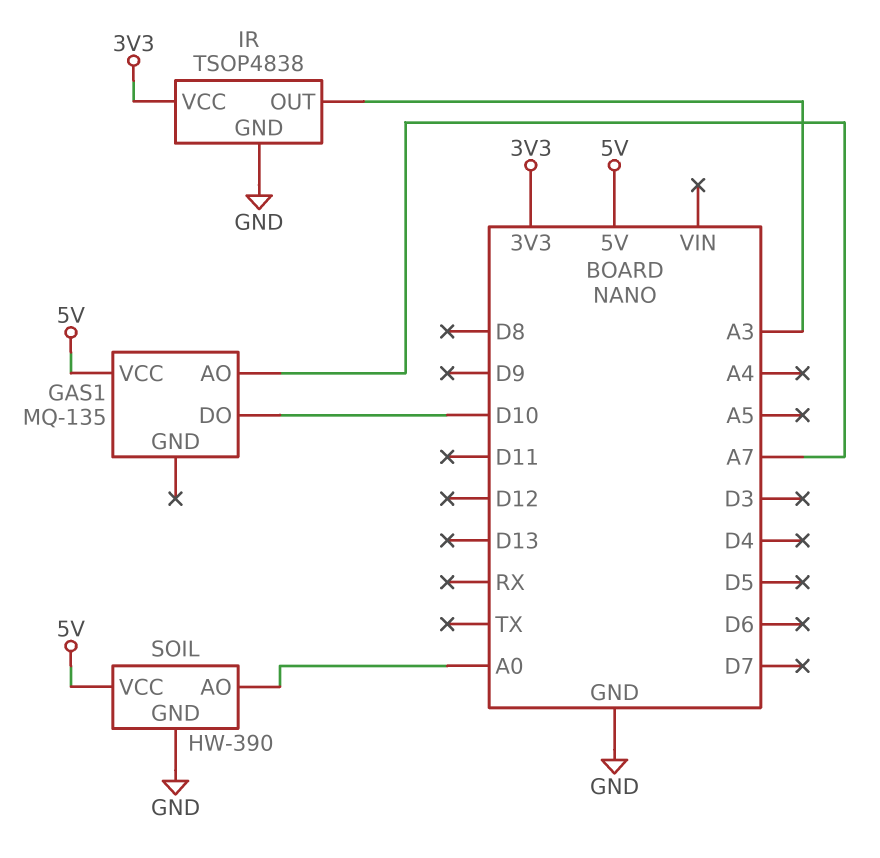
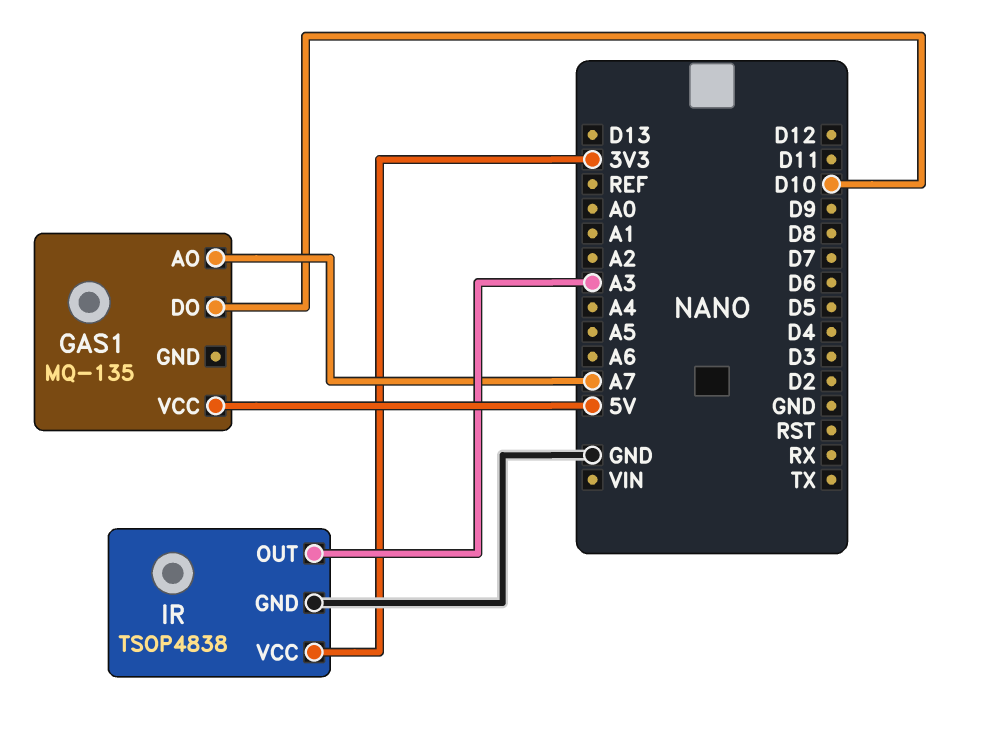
SOIL: HW-390 -> none
SOIL pin AO: A0 -> none
SOIL pin GND: GND -> none
SOIL pin VCC: 5V -> none

